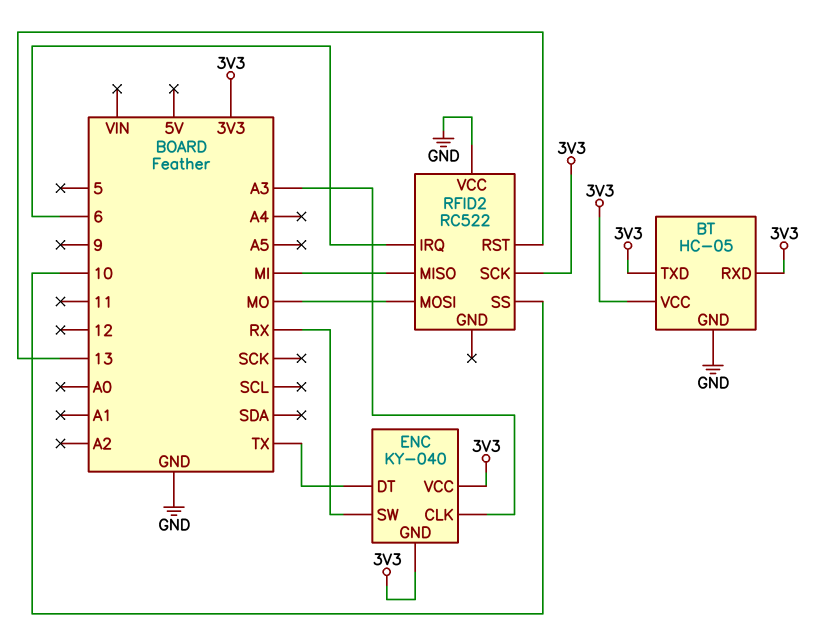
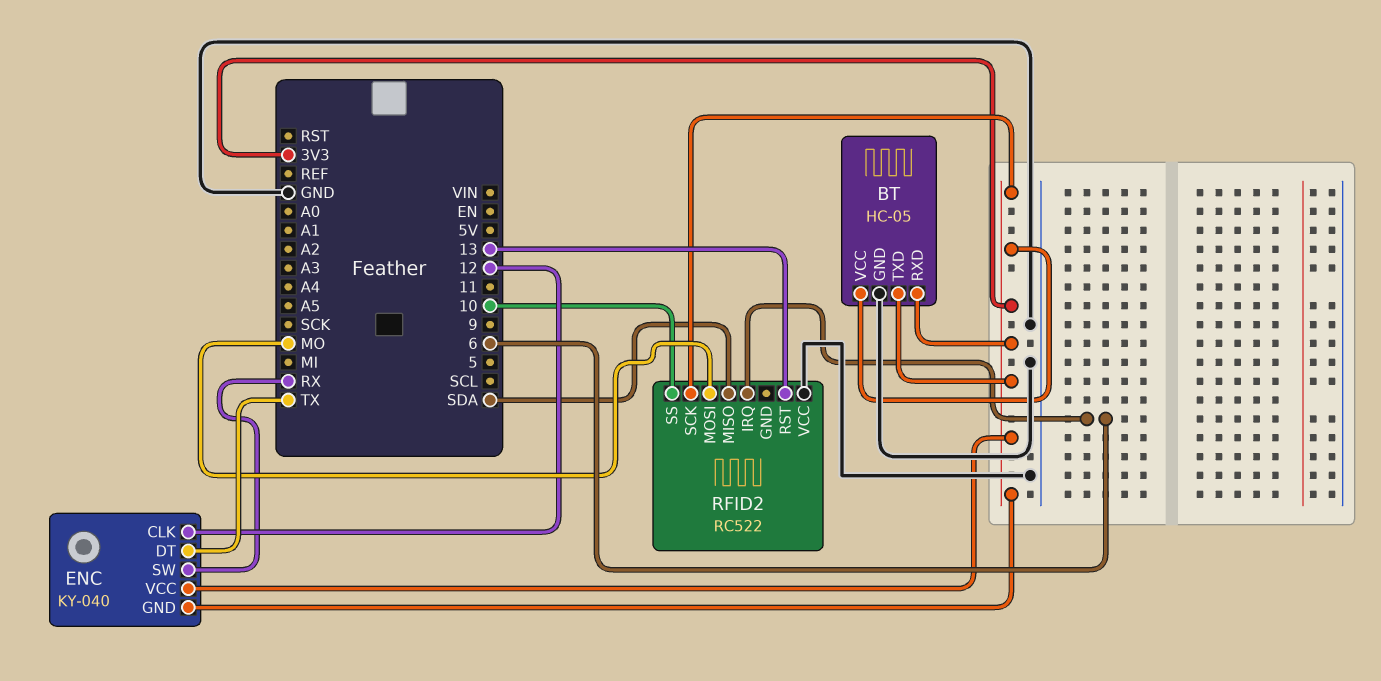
ENC pin CLK: A3 -> 12
RFID2 pin MISO: MI -> SDA

